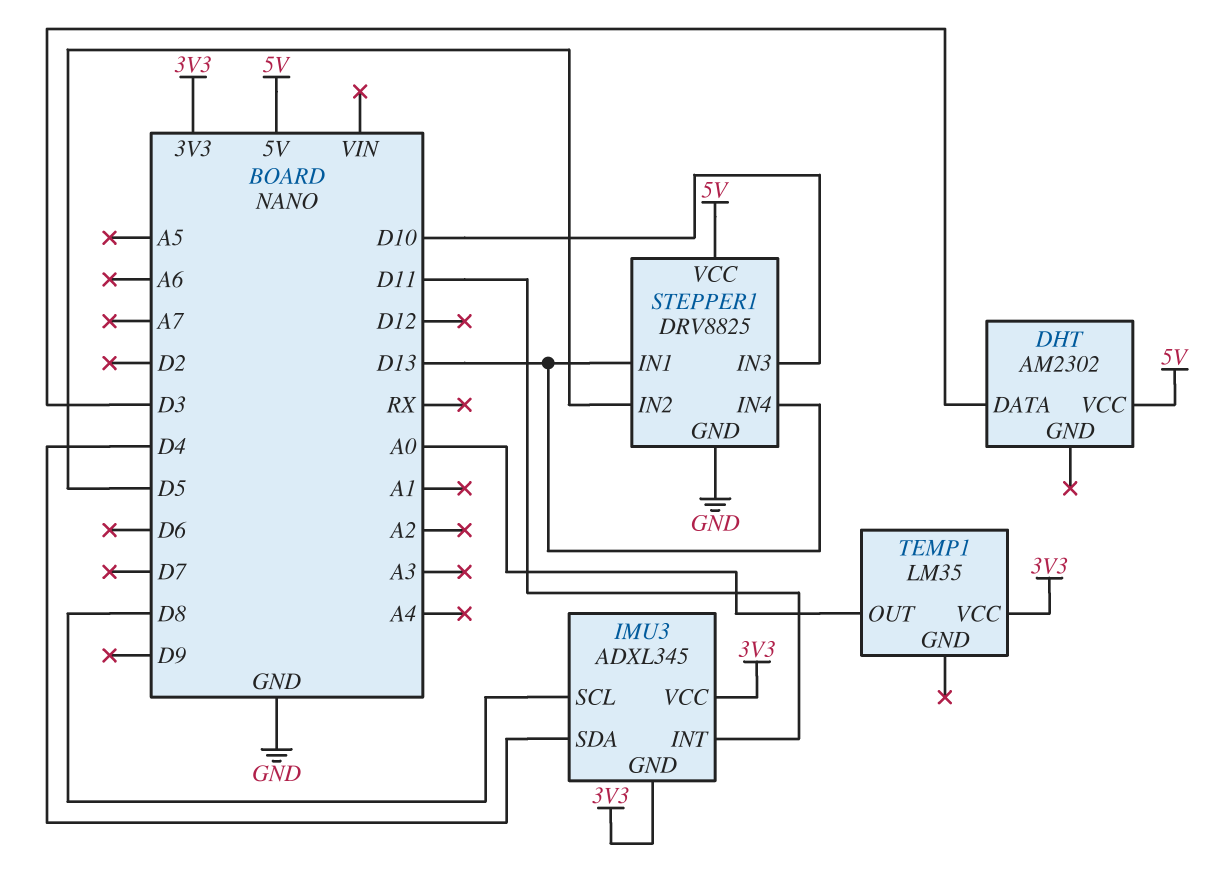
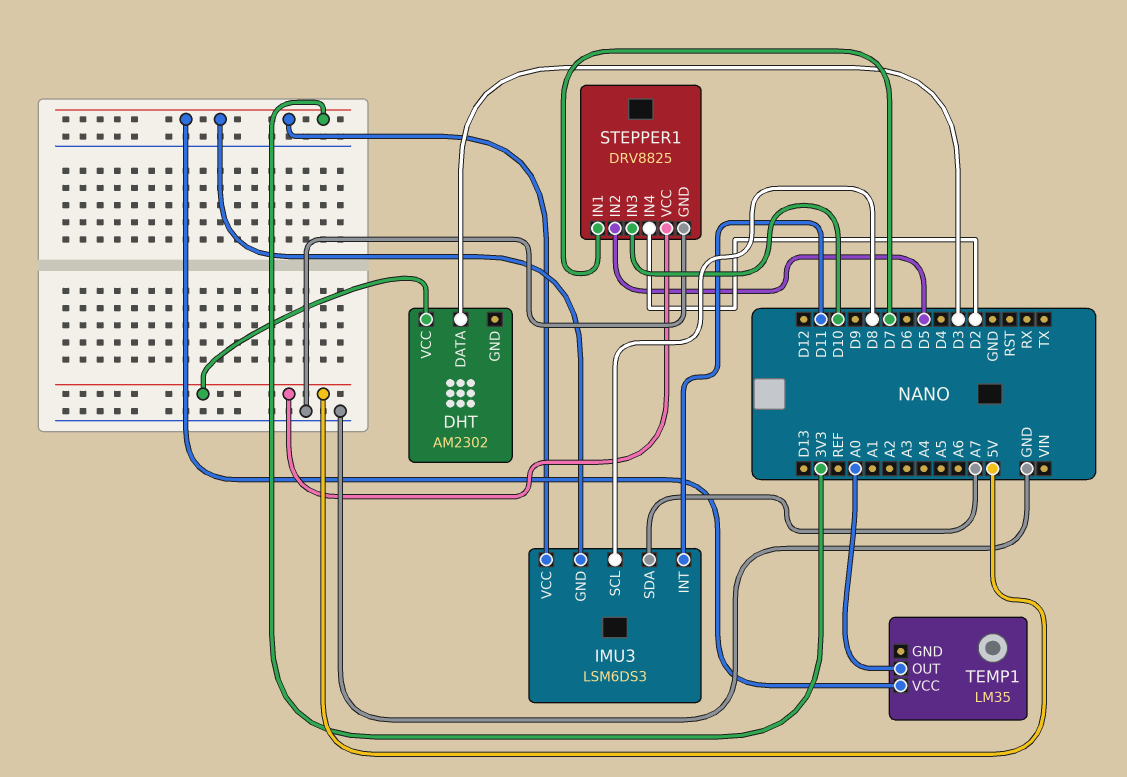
IMU3: ADXL345 -> LSM6DS3
IMU3 pin SDA: D4 -> A7
STEPPER1 pin IN1: D13 -> D7
STEPPER1 pin IN4: D13 -> D2

